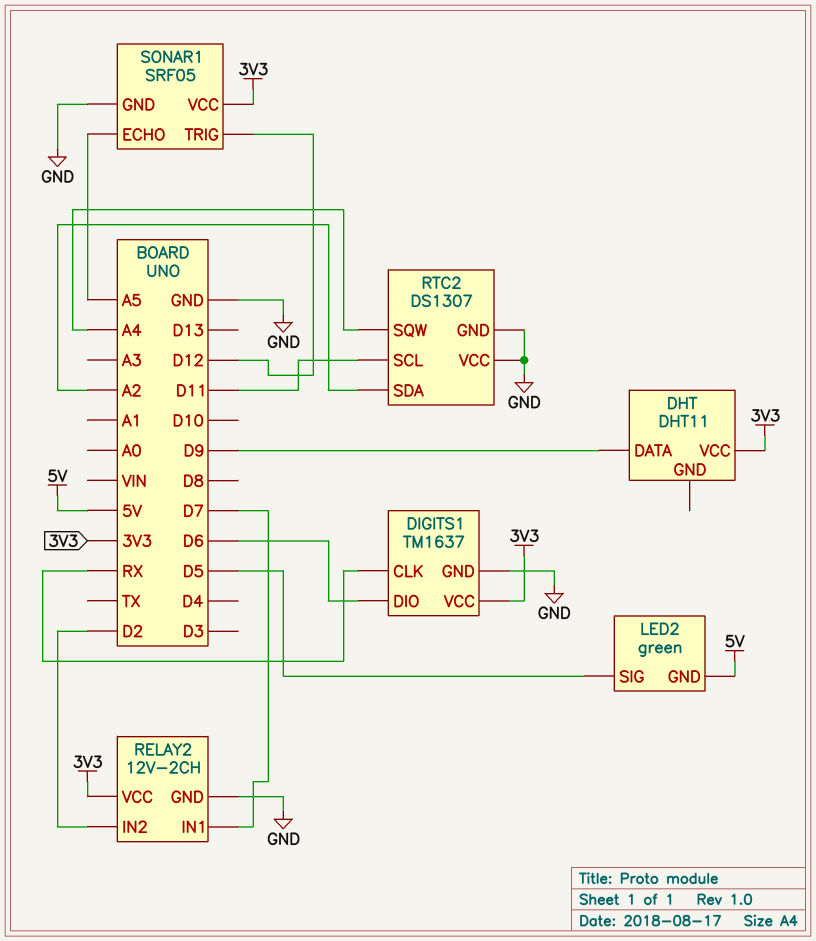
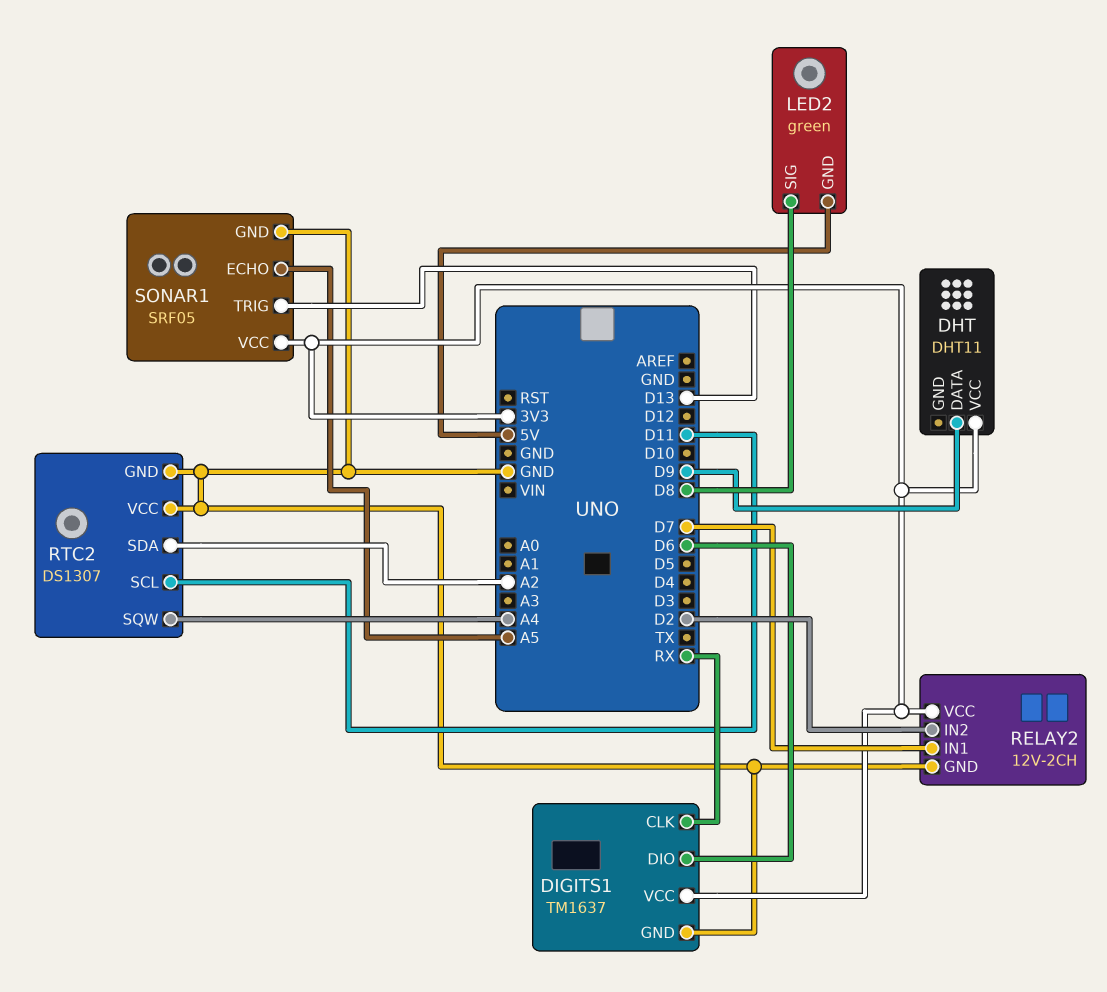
LED2 pin SIG: D5 -> D8
SONAR1 pin TRIG: D12 -> D13

